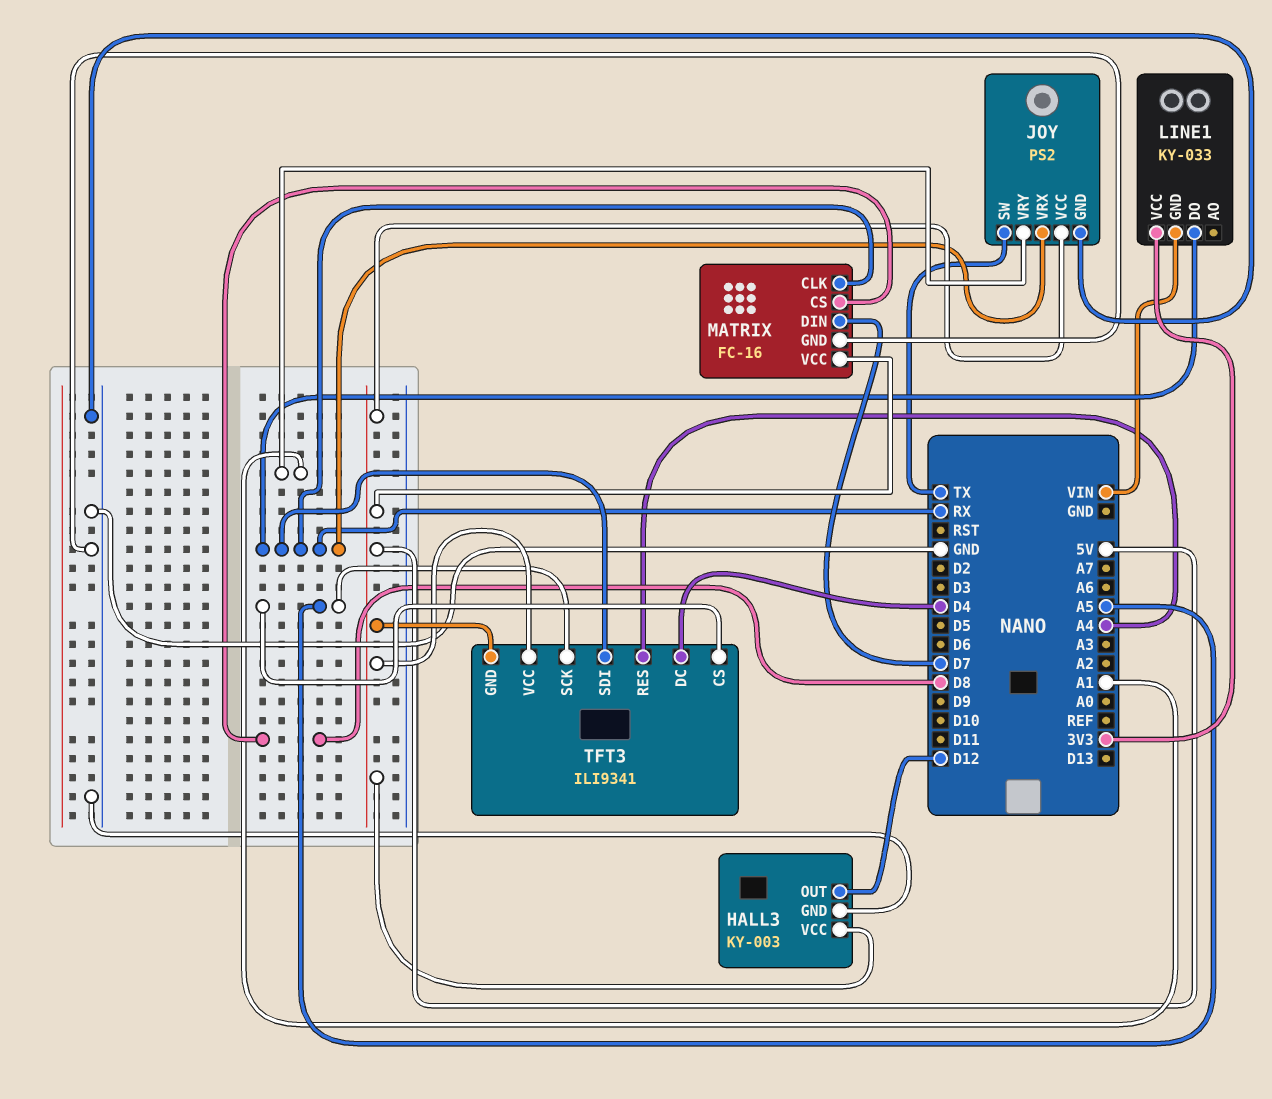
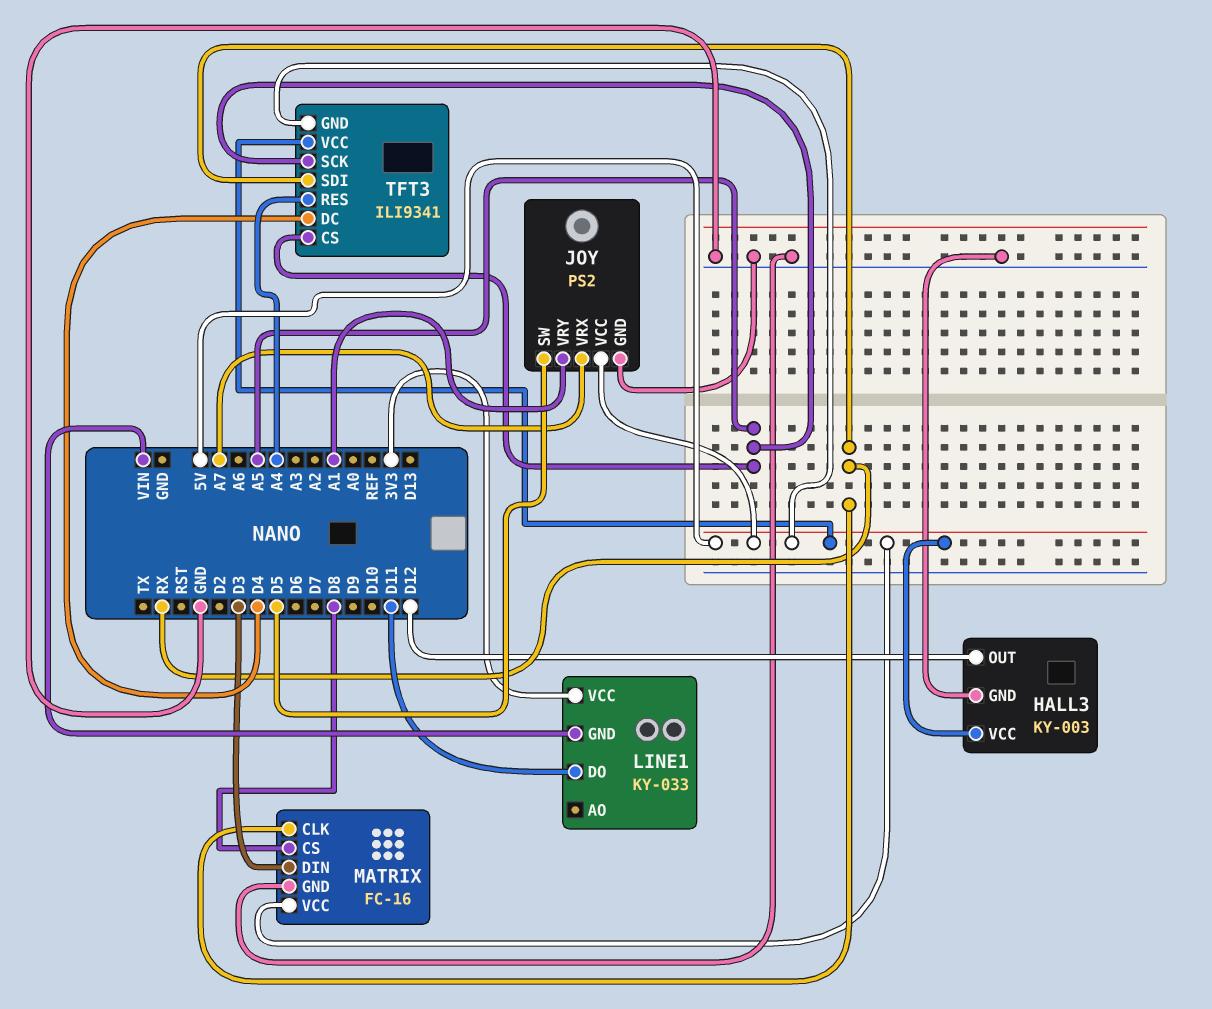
JOY pin SW: TX -> D5
JOY pin VRX: RX -> A7
LINE1 pin DO: RX -> D11
MATRIX pin DIN: D7 -> D3

